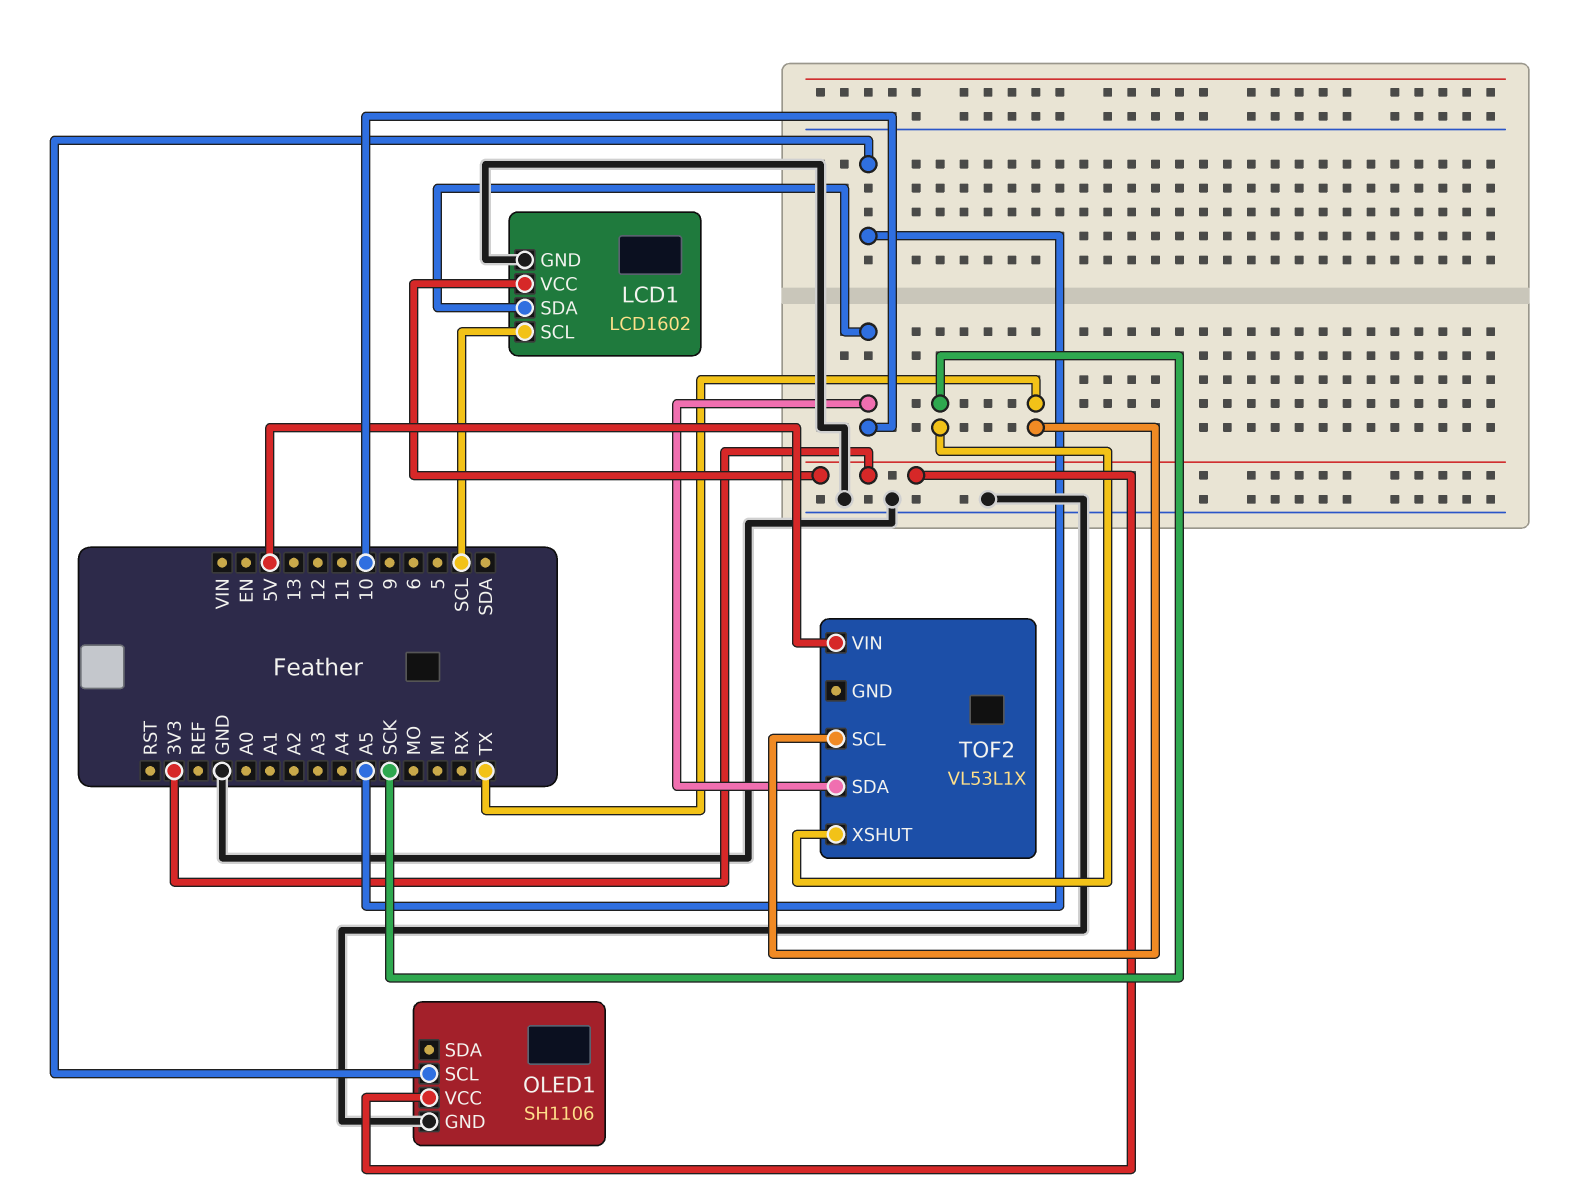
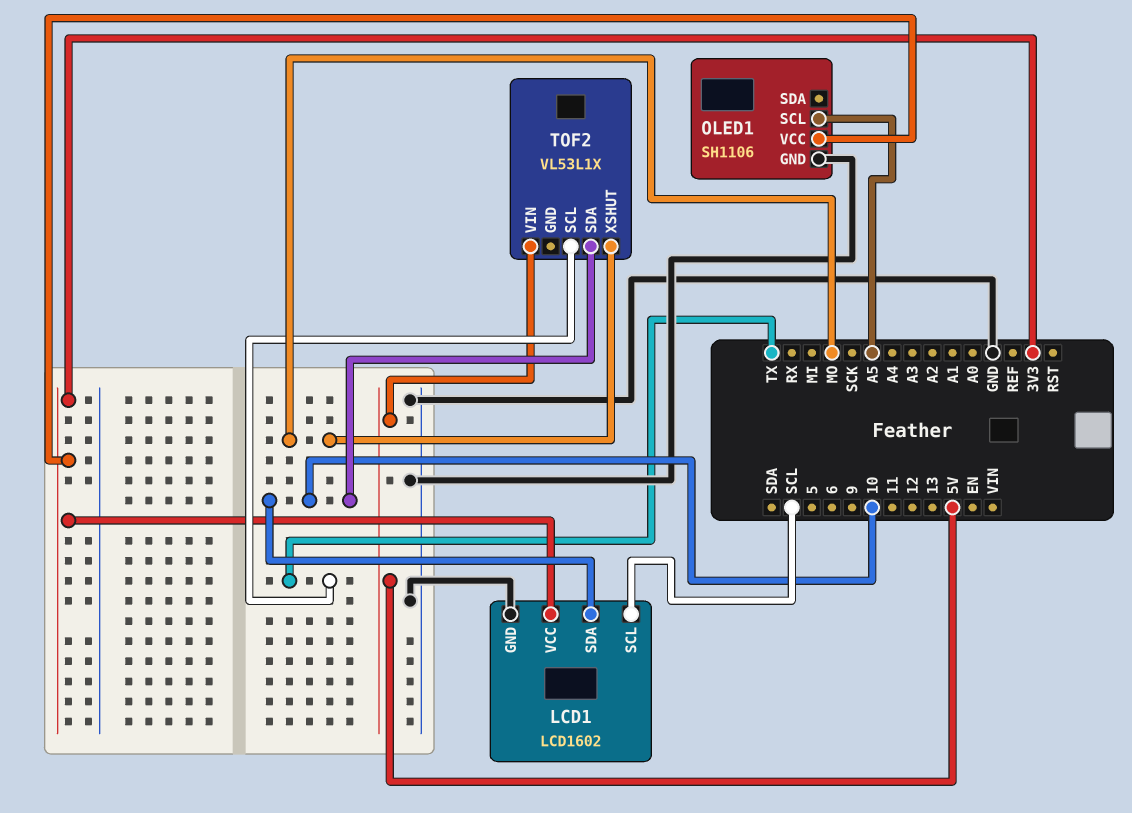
TOF2 pin XSHUT: SCK -> MO

